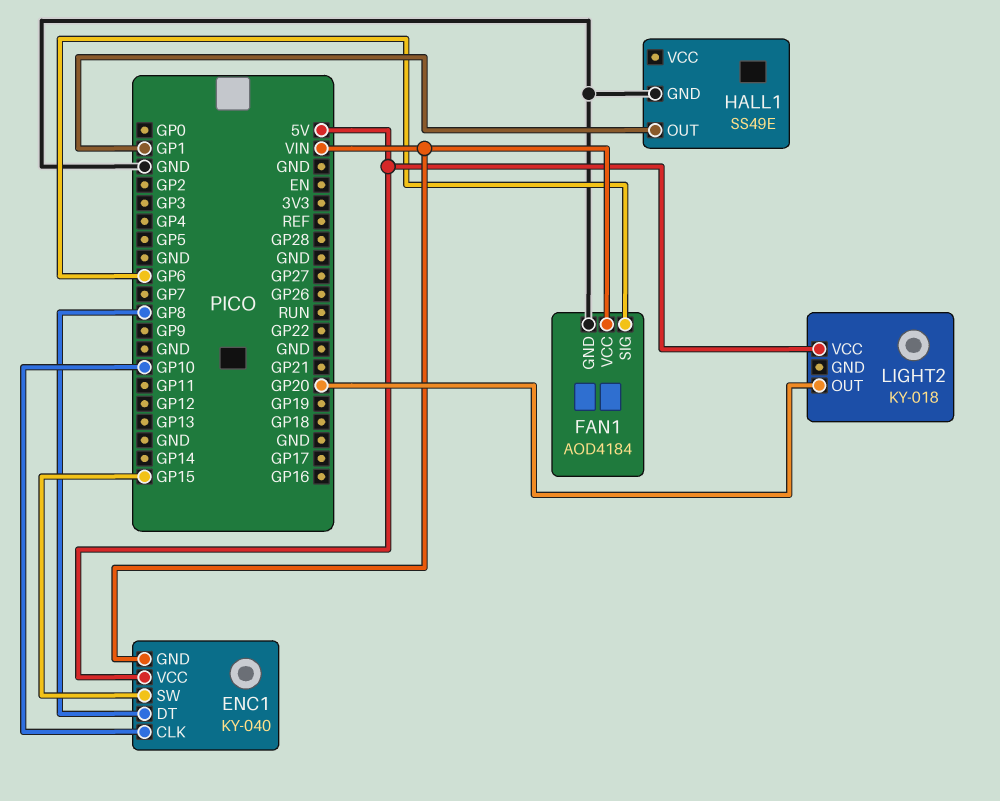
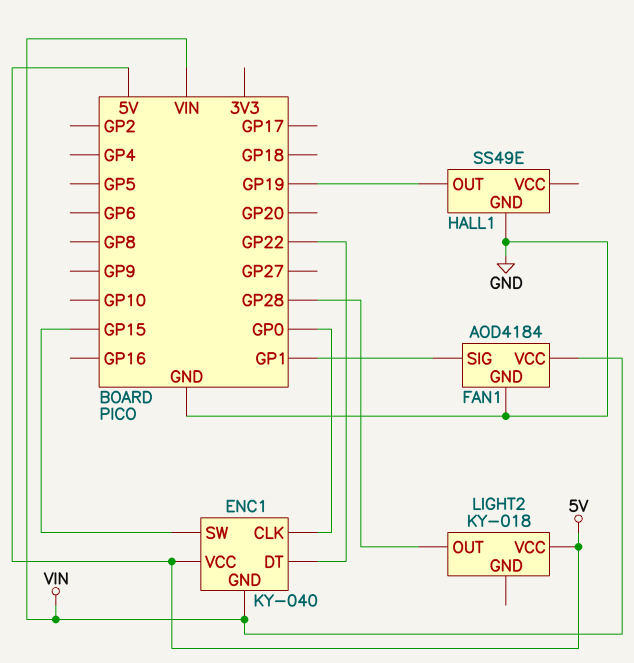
ENC1 pin CLK: GP10 -> GP0
ENC1 pin DT: GP8 -> GP22
FAN1 pin SIG: GP6 -> GP1
HALL1 pin OUT: GP1 -> GP19
LIGHT2 pin OUT: GP20 -> GP28

